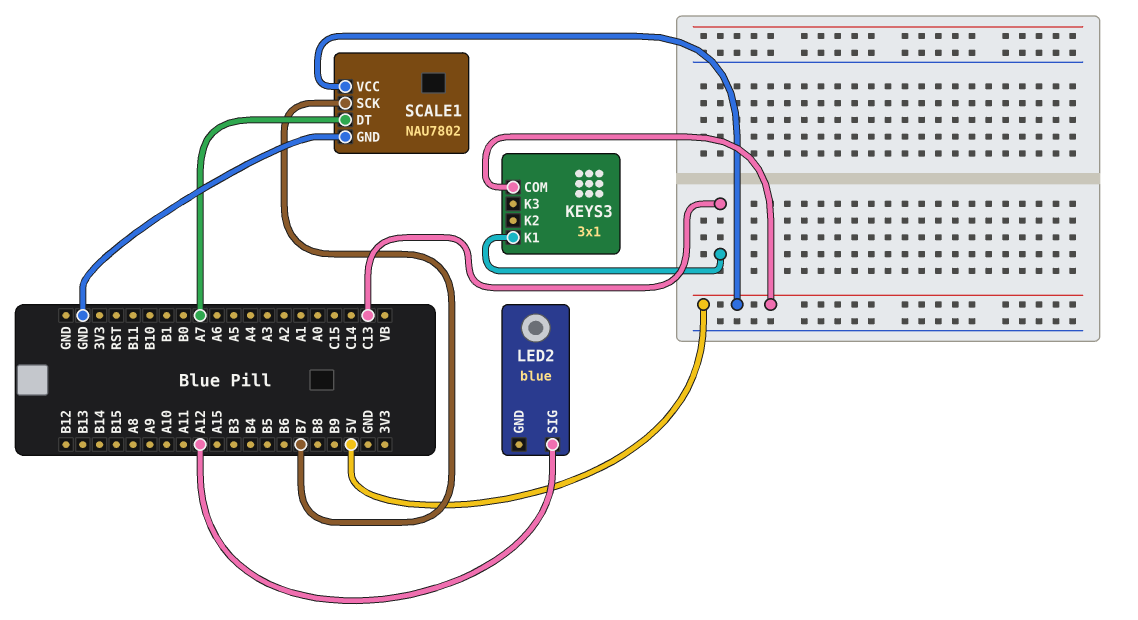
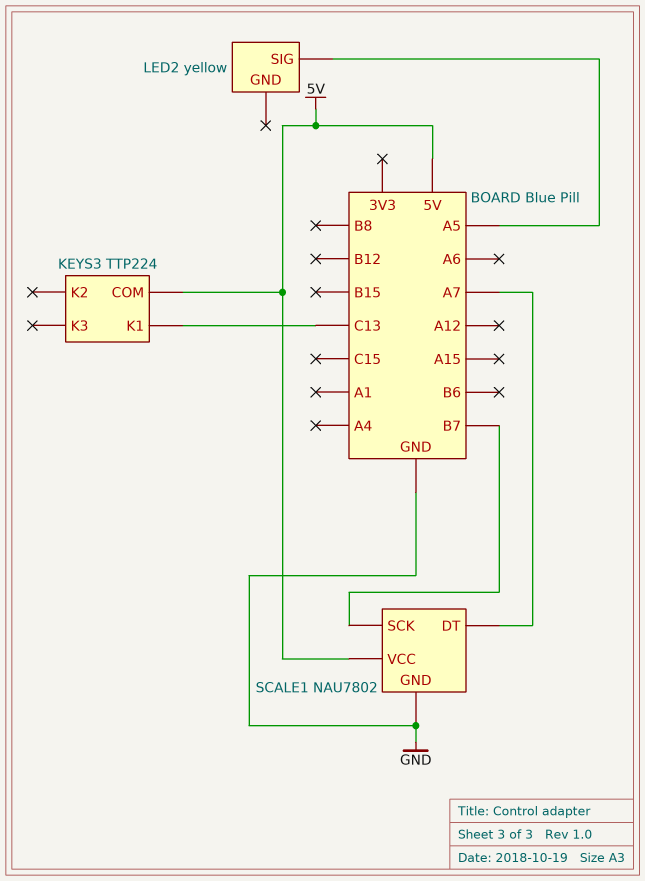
KEYS3: 3x1 -> TTP224
LED2: blue -> yellow
LED2 pin SIG: A12 -> A5

